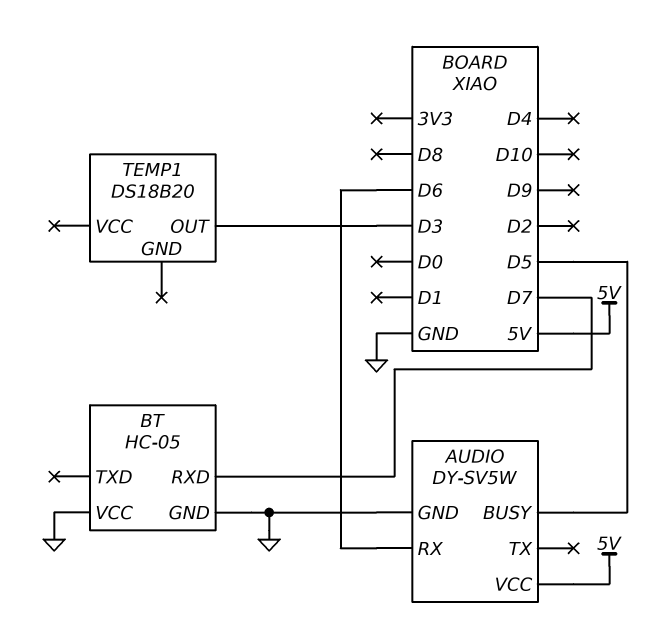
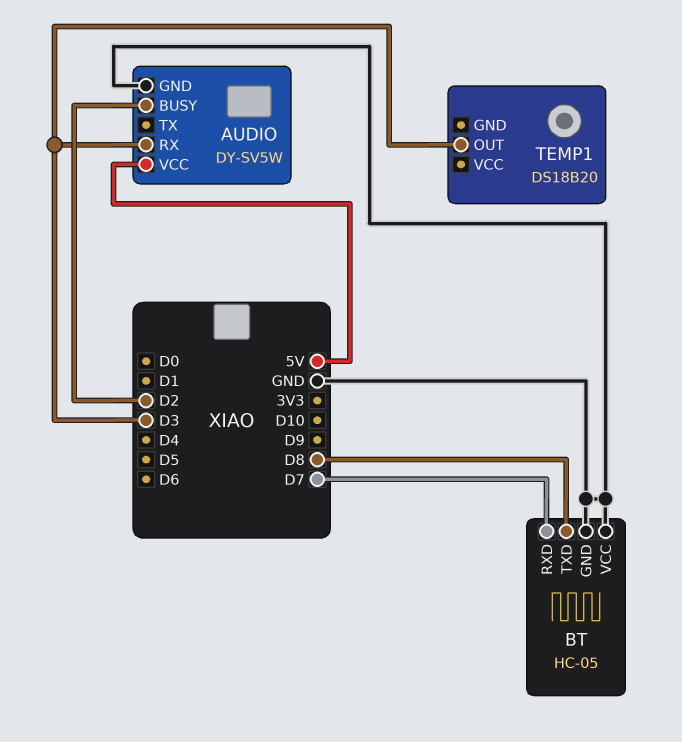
AUDIO pin BUSY: D5 -> D2
AUDIO pin RX: D6 -> D3
BT pin TXD: none -> D8

